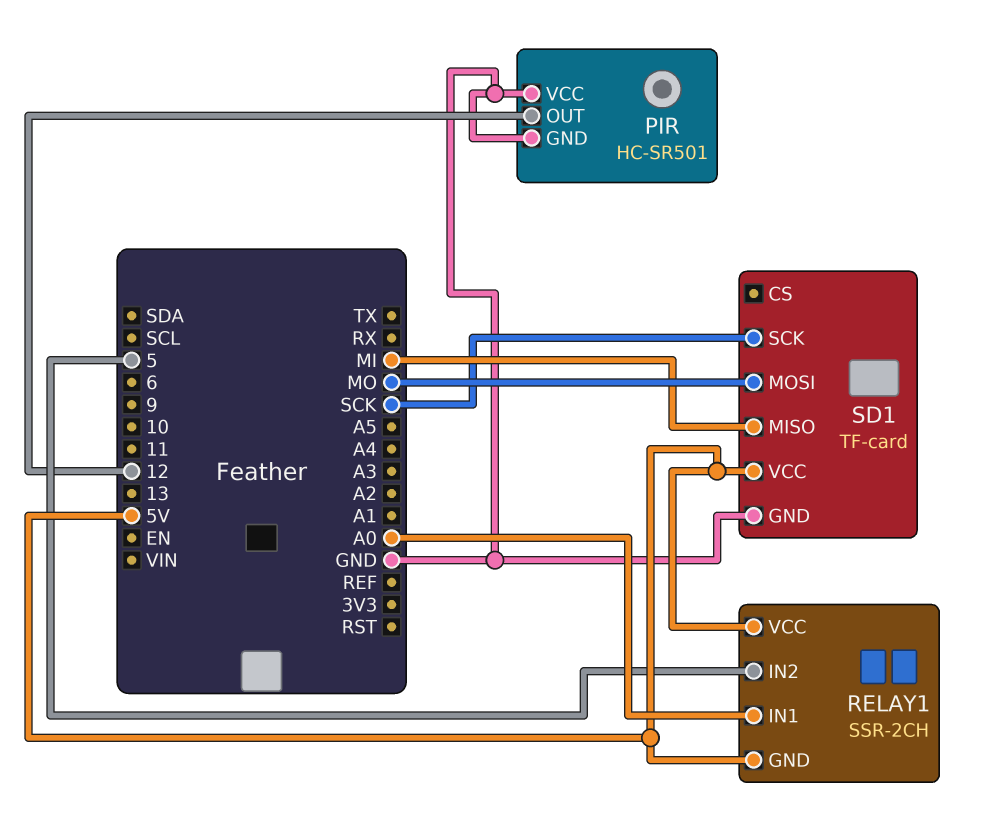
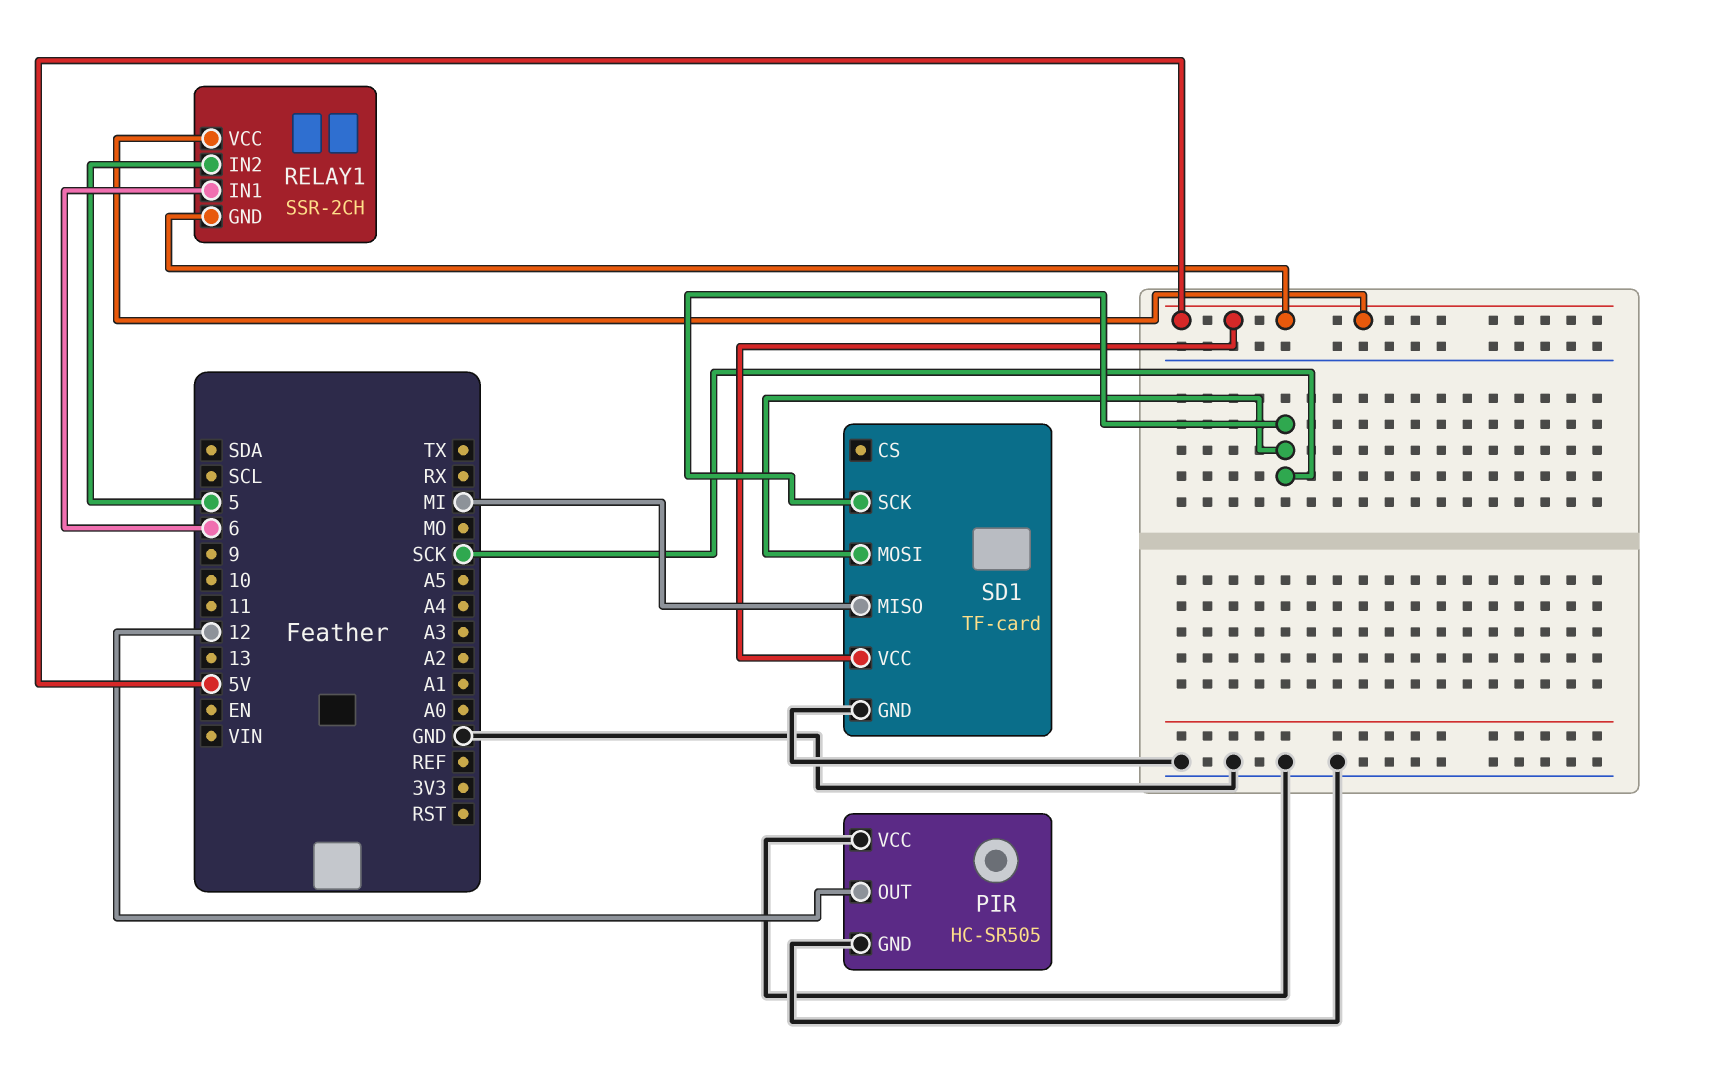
PIR: HC-SR501 -> HC-SR505
RELAY1 pin IN1: A0 -> 6
SD1 pin MOSI: MO -> SCK

